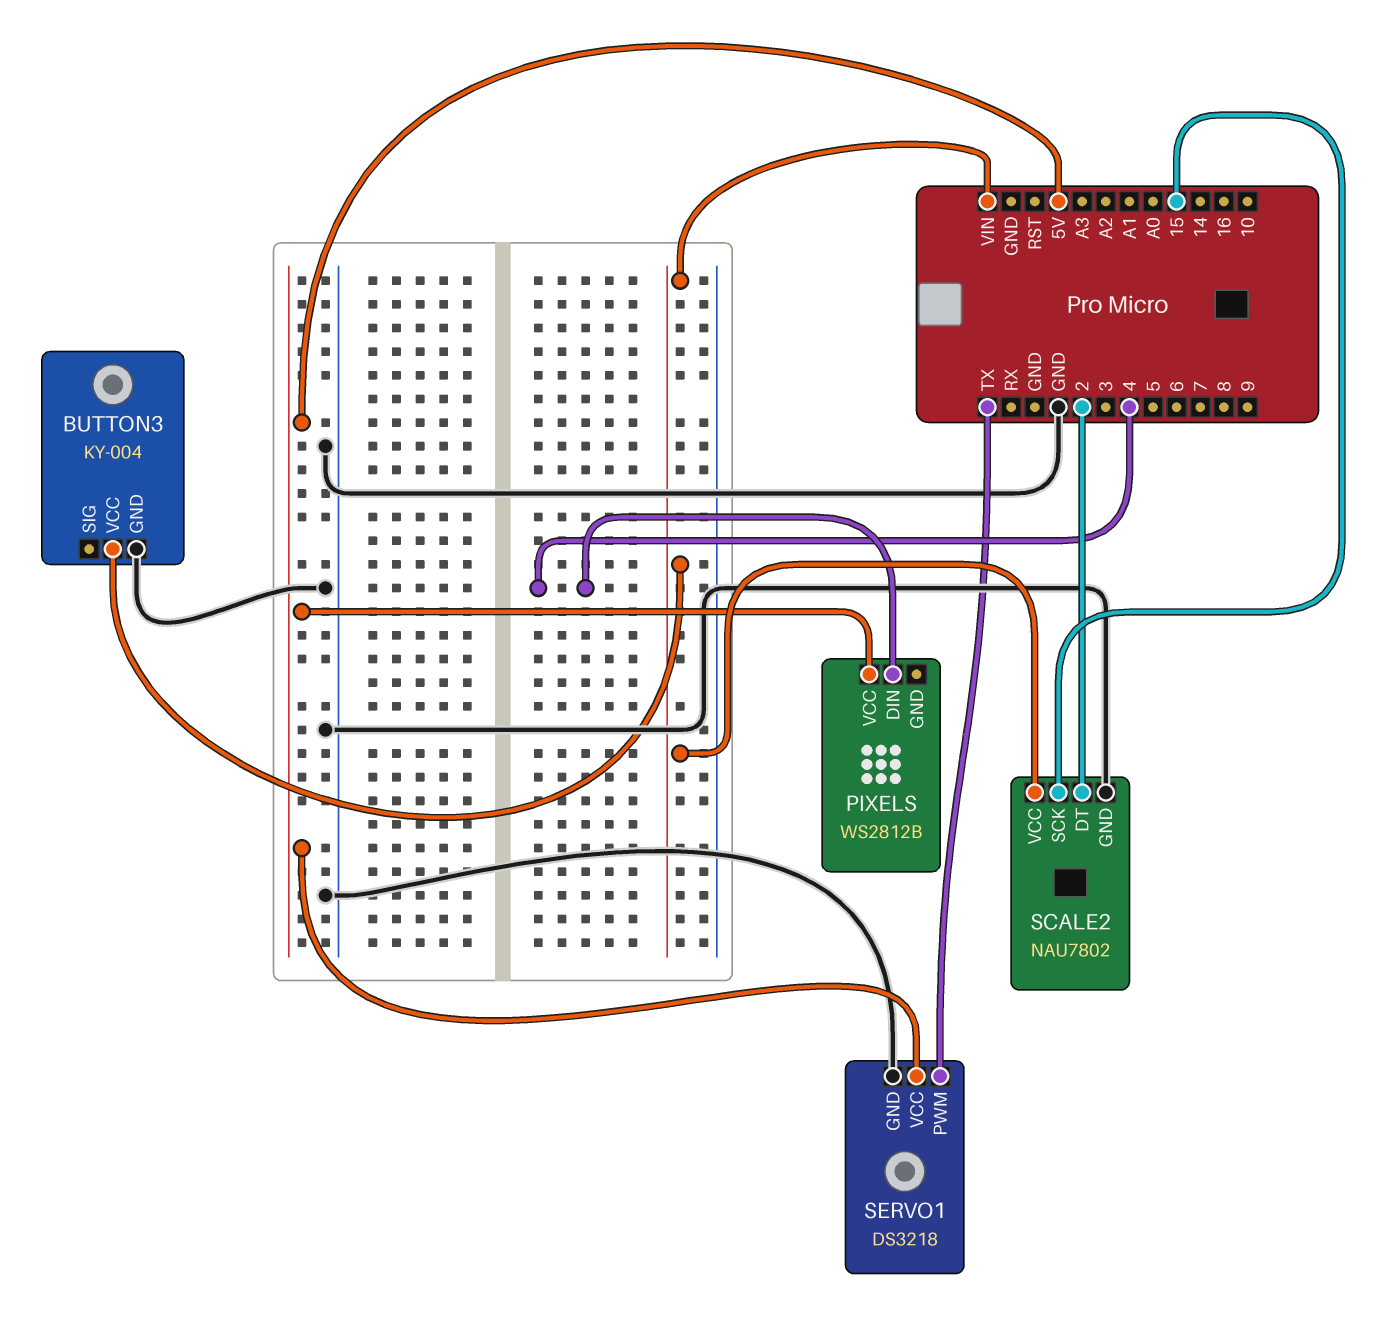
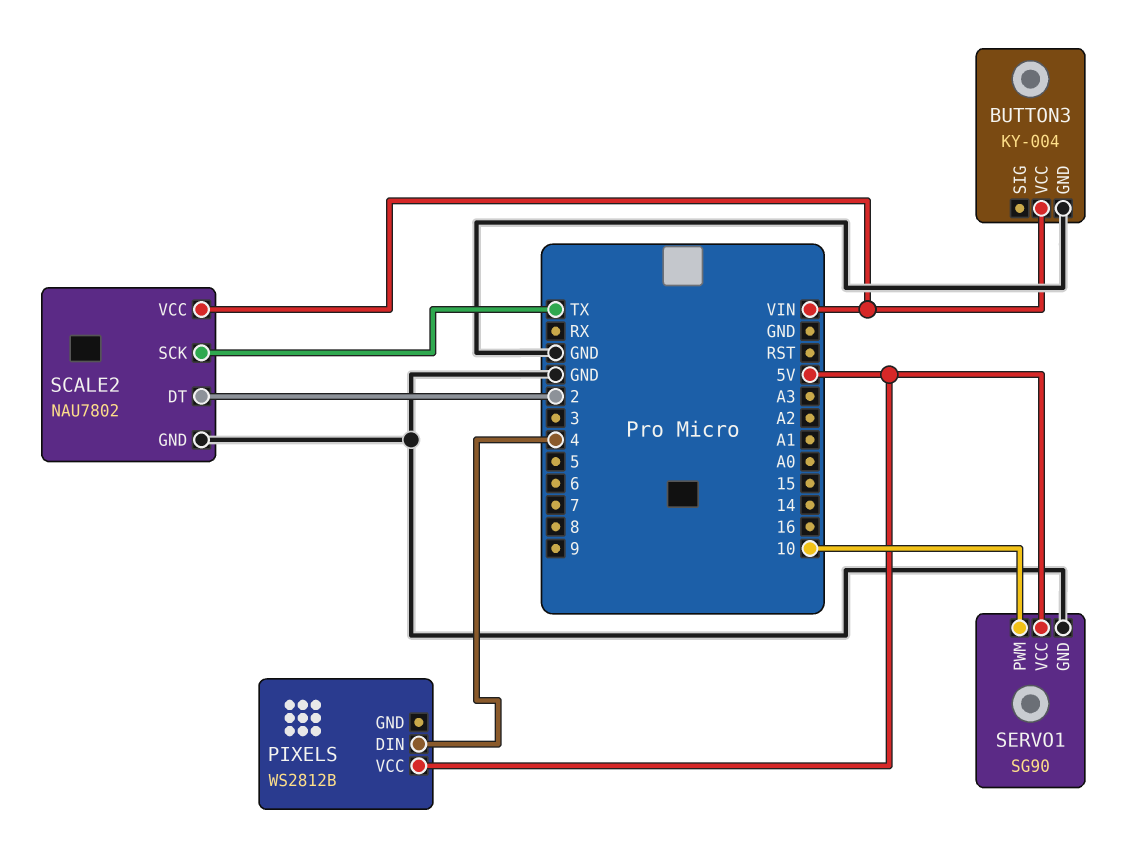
SCALE2 pin SCK: 15 -> TX
SERVO1: DS3218 -> SG90
SERVO1 pin PWM: TX -> 10

